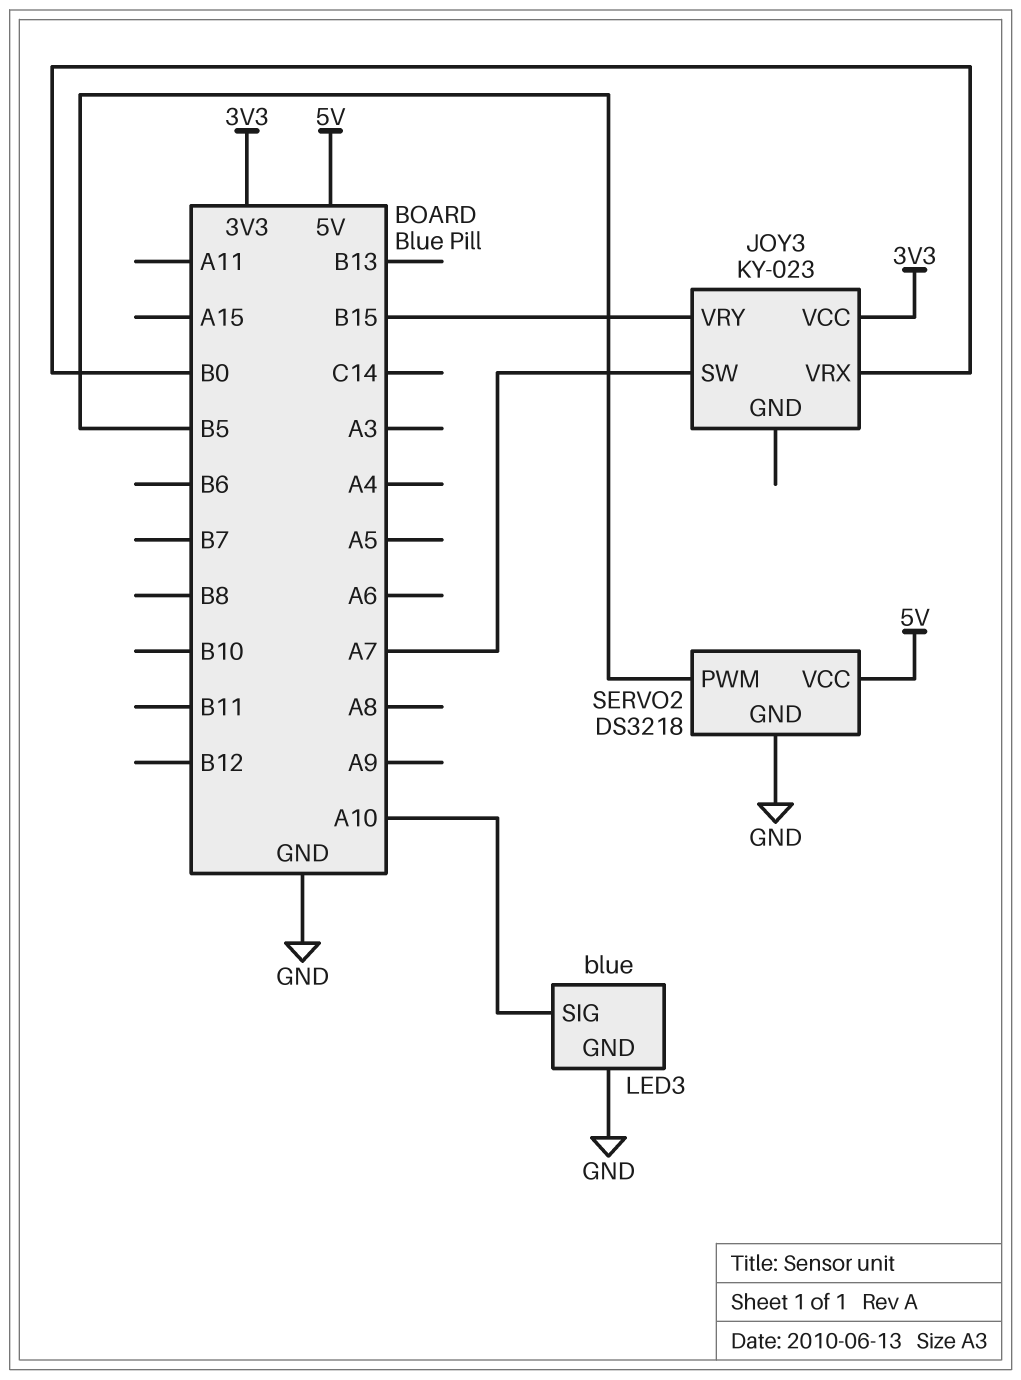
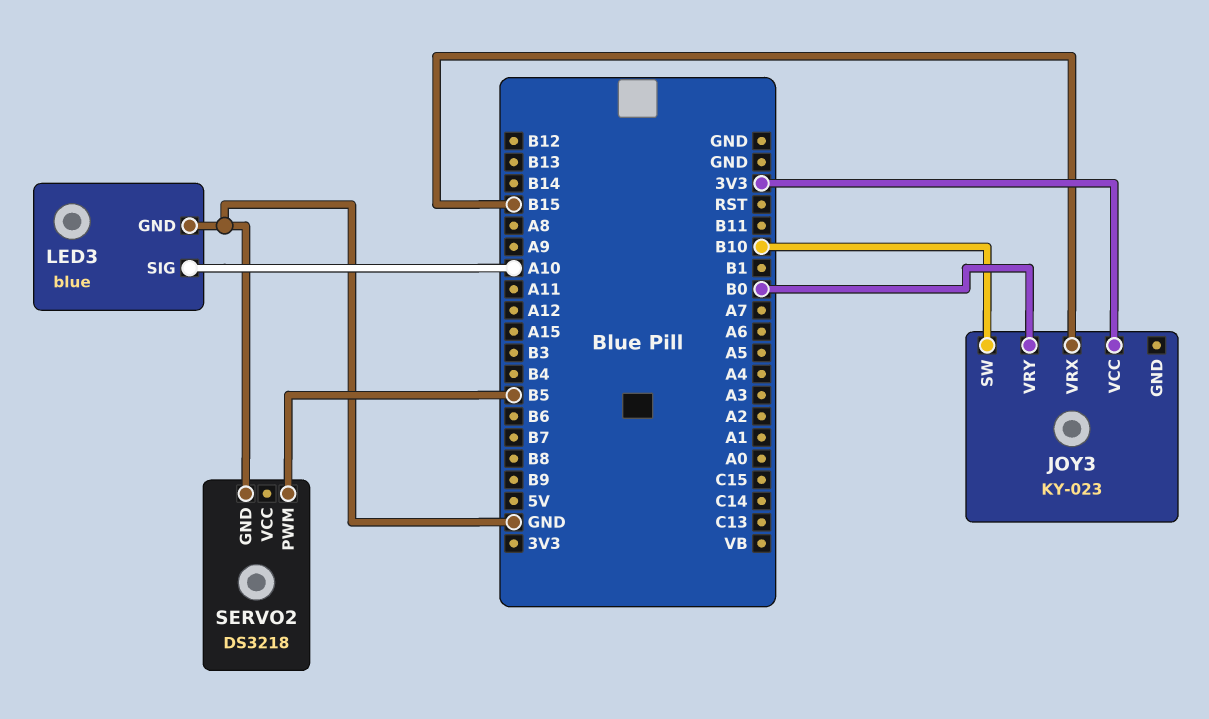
JOY3 pin SW: A7 -> B10
JOY3 pin VRX: B0 -> B15
JOY3 pin VRY: B15 -> B0
SERVO2 pin VCC: 5V -> none

